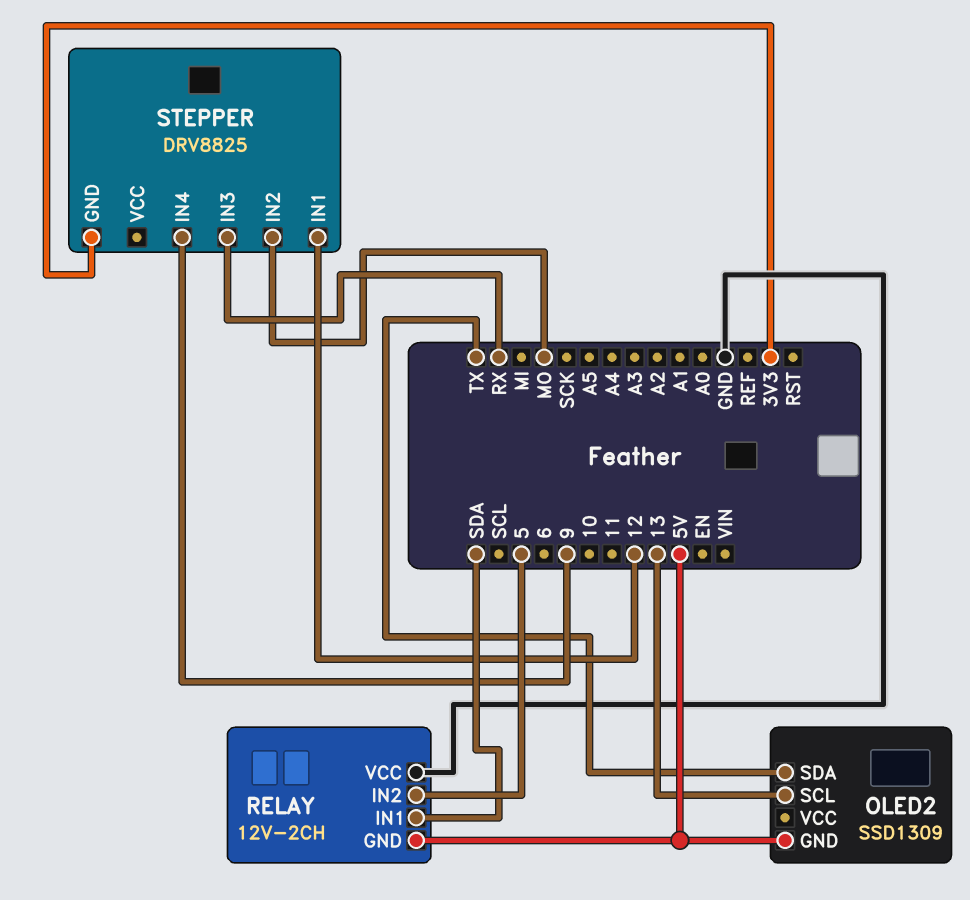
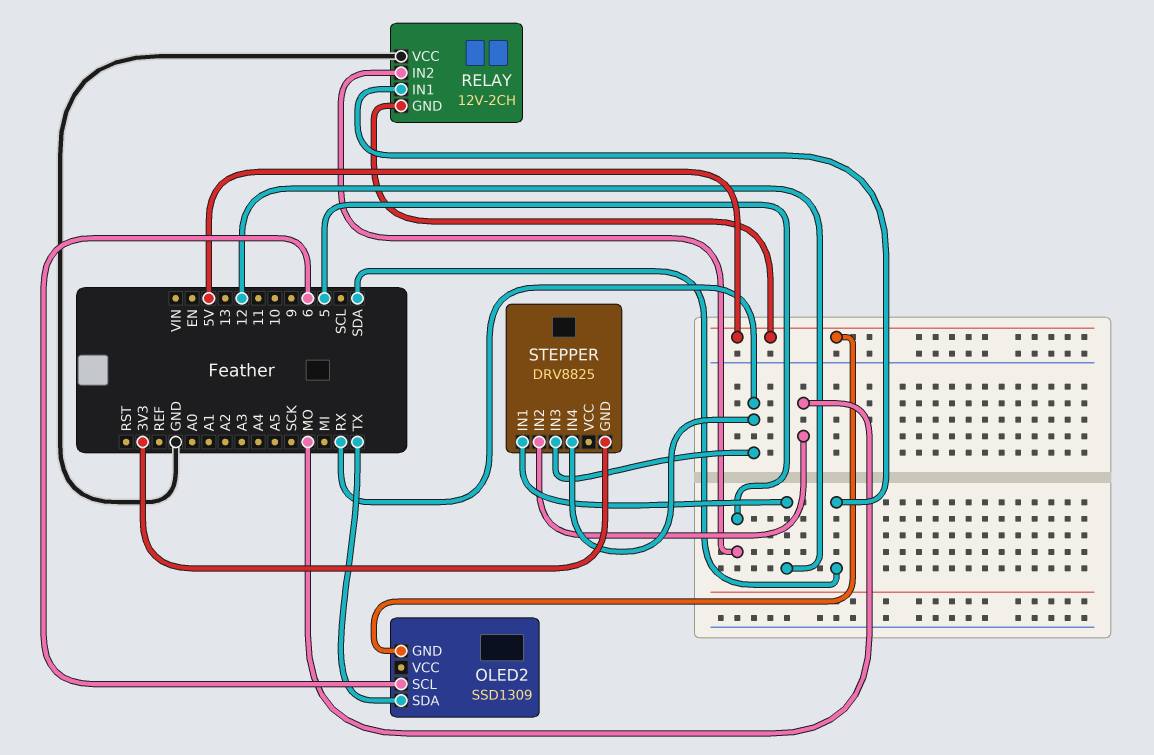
OLED2 pin SCL: 13 -> 6
STEPPER pin IN4: 9 -> RX

